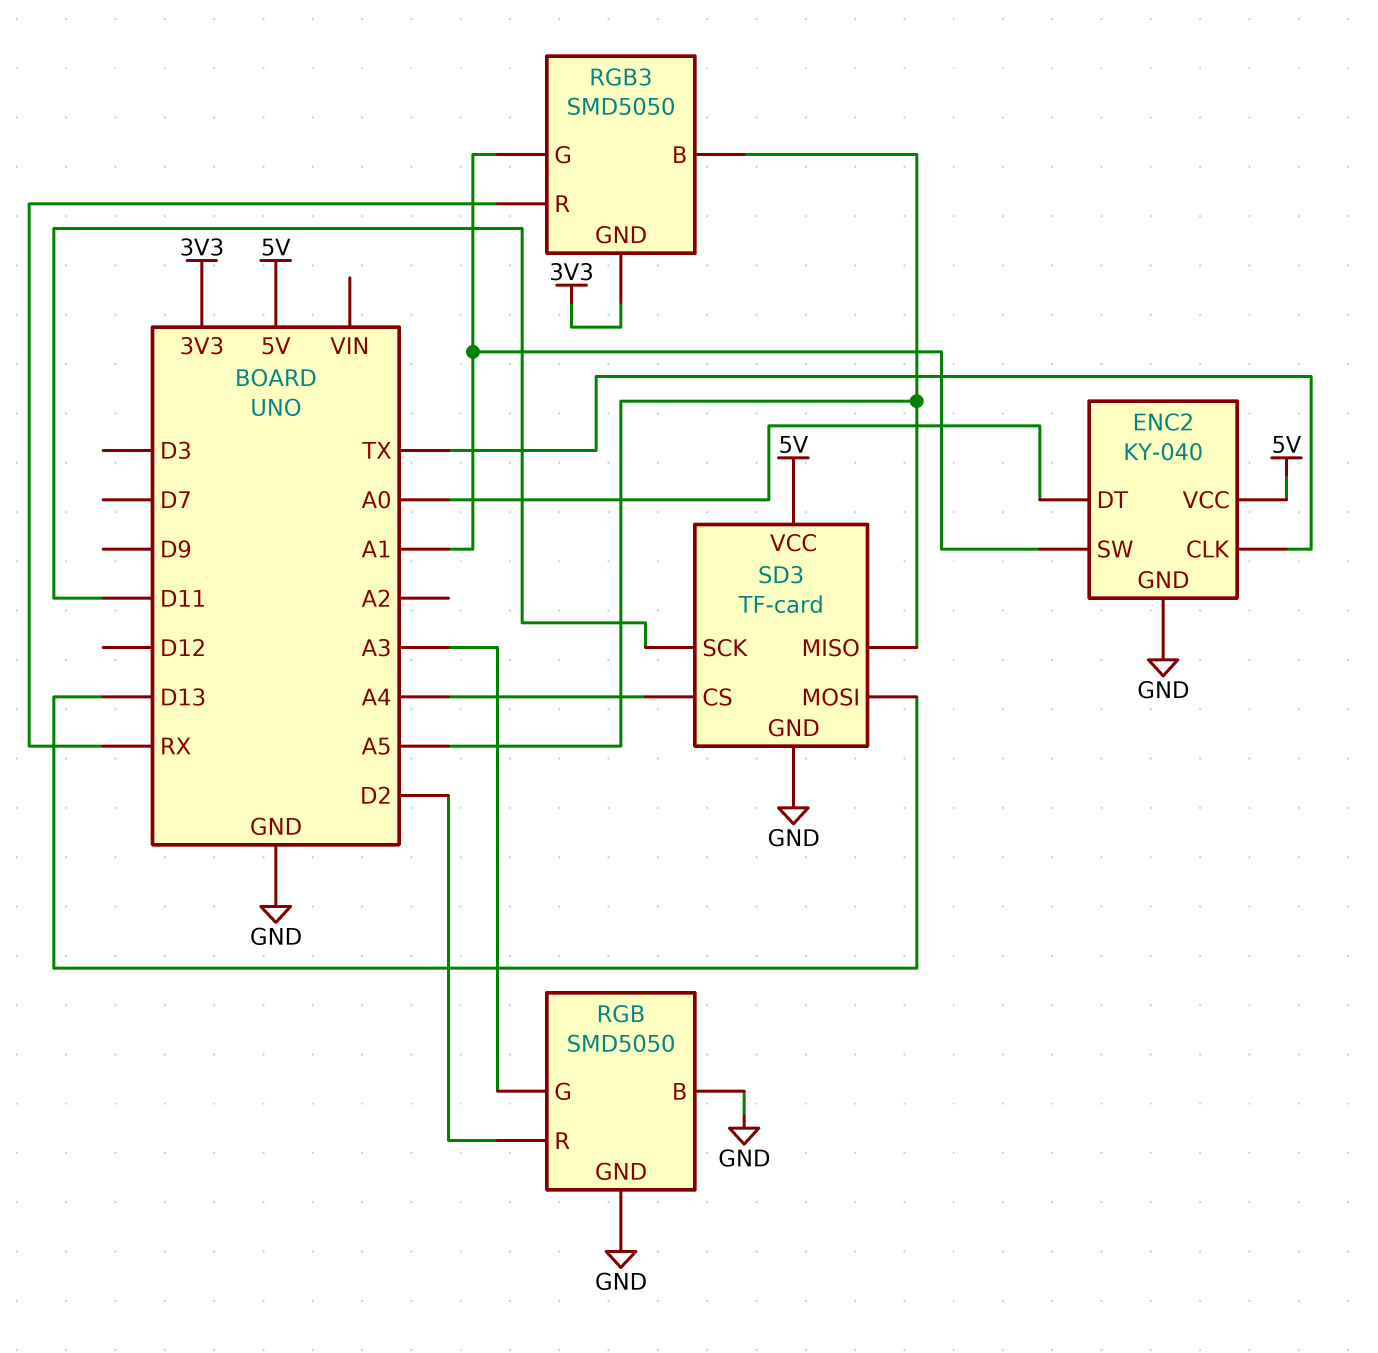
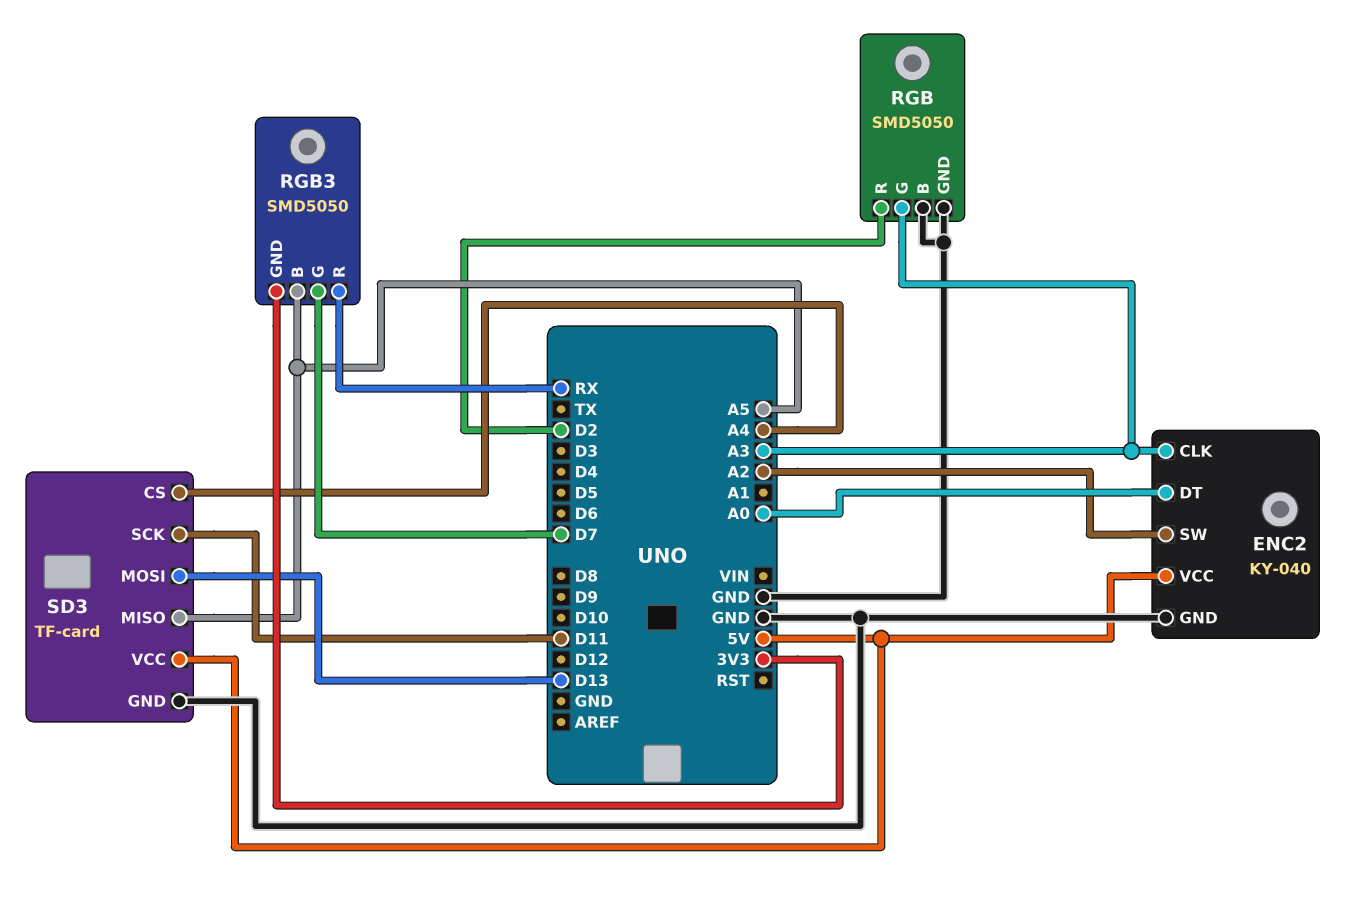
ENC2 pin CLK: TX -> A3
ENC2 pin SW: A1 -> A2
RGB3 pin G: A1 -> D7

